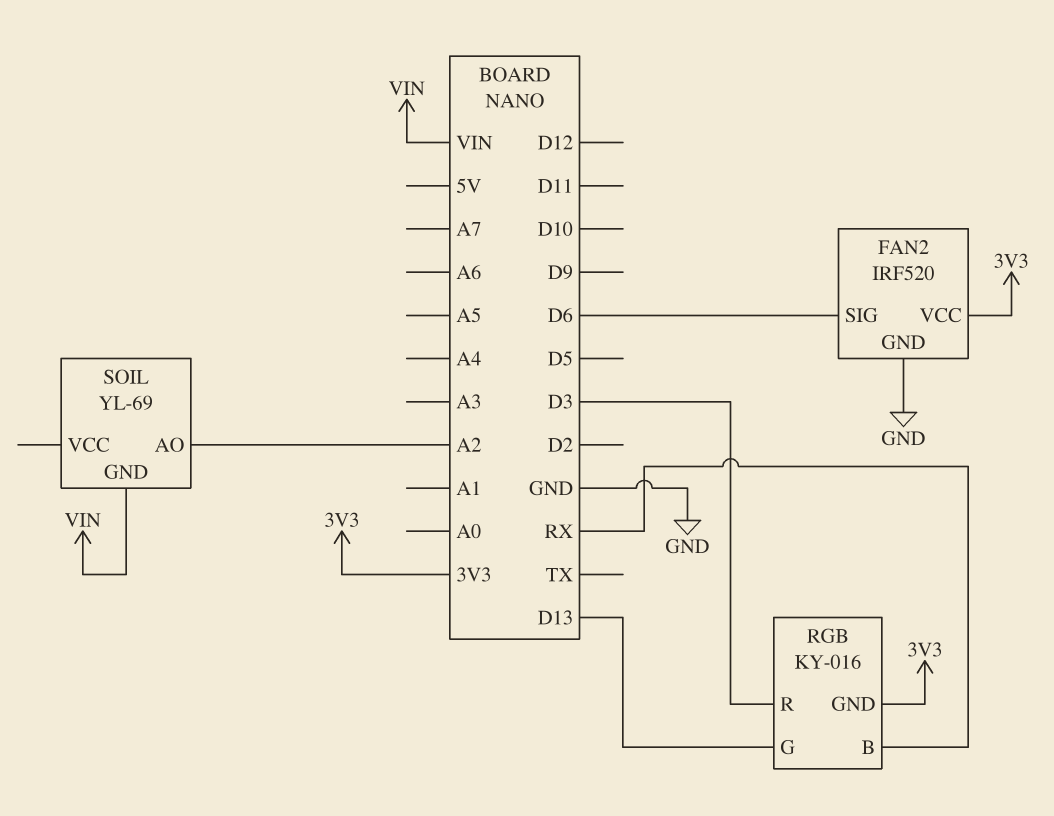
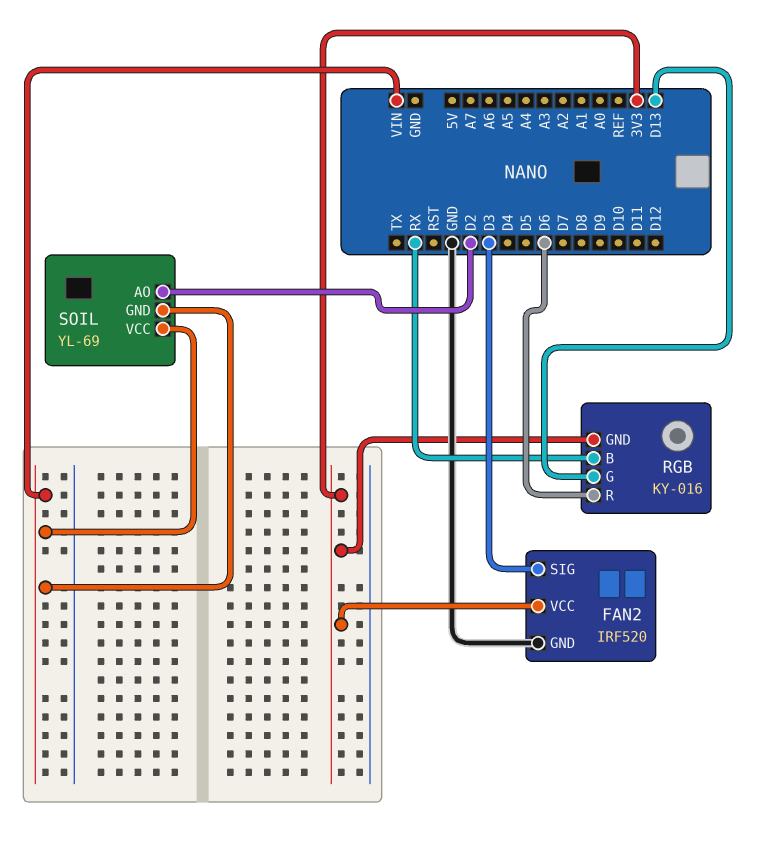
FAN2 pin SIG: D6 -> D3
RGB pin R: D3 -> D6
SOIL pin AO: A2 -> D2
SOIL pin VCC: none -> VIN

